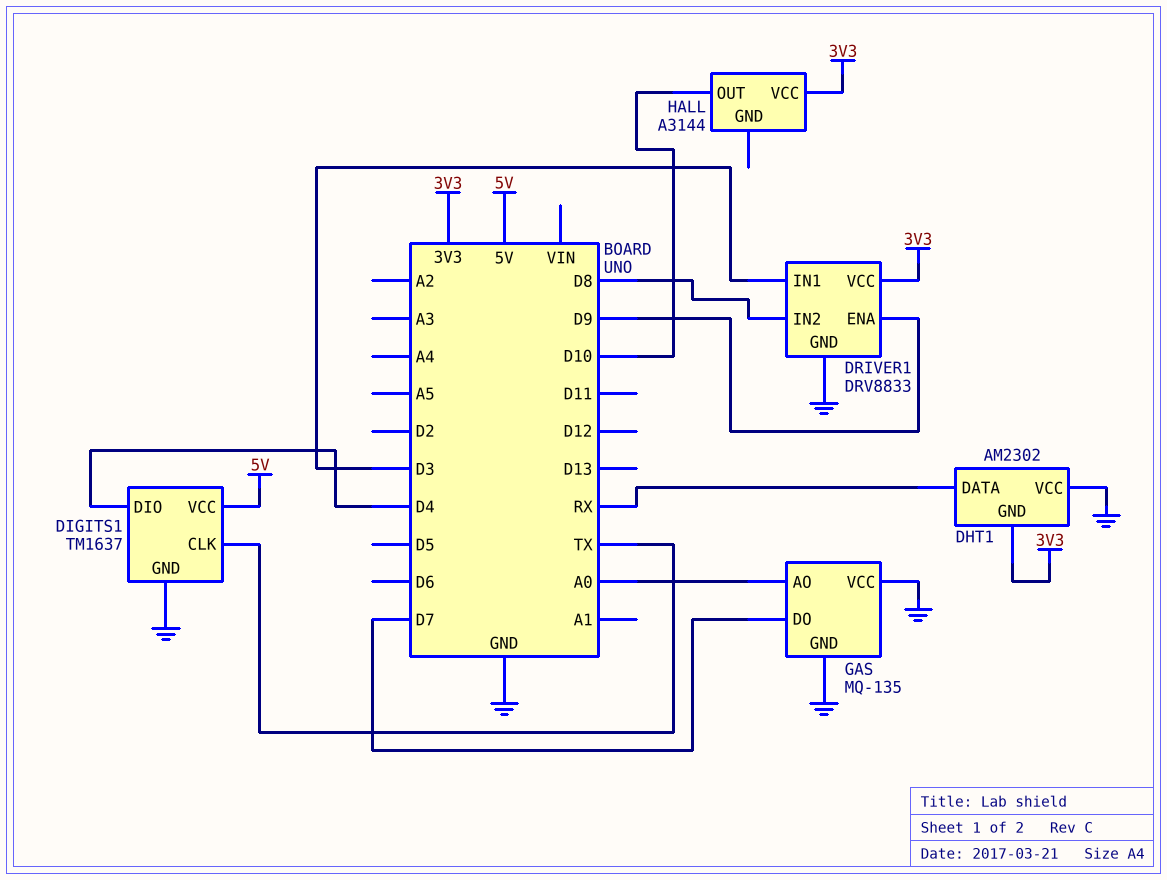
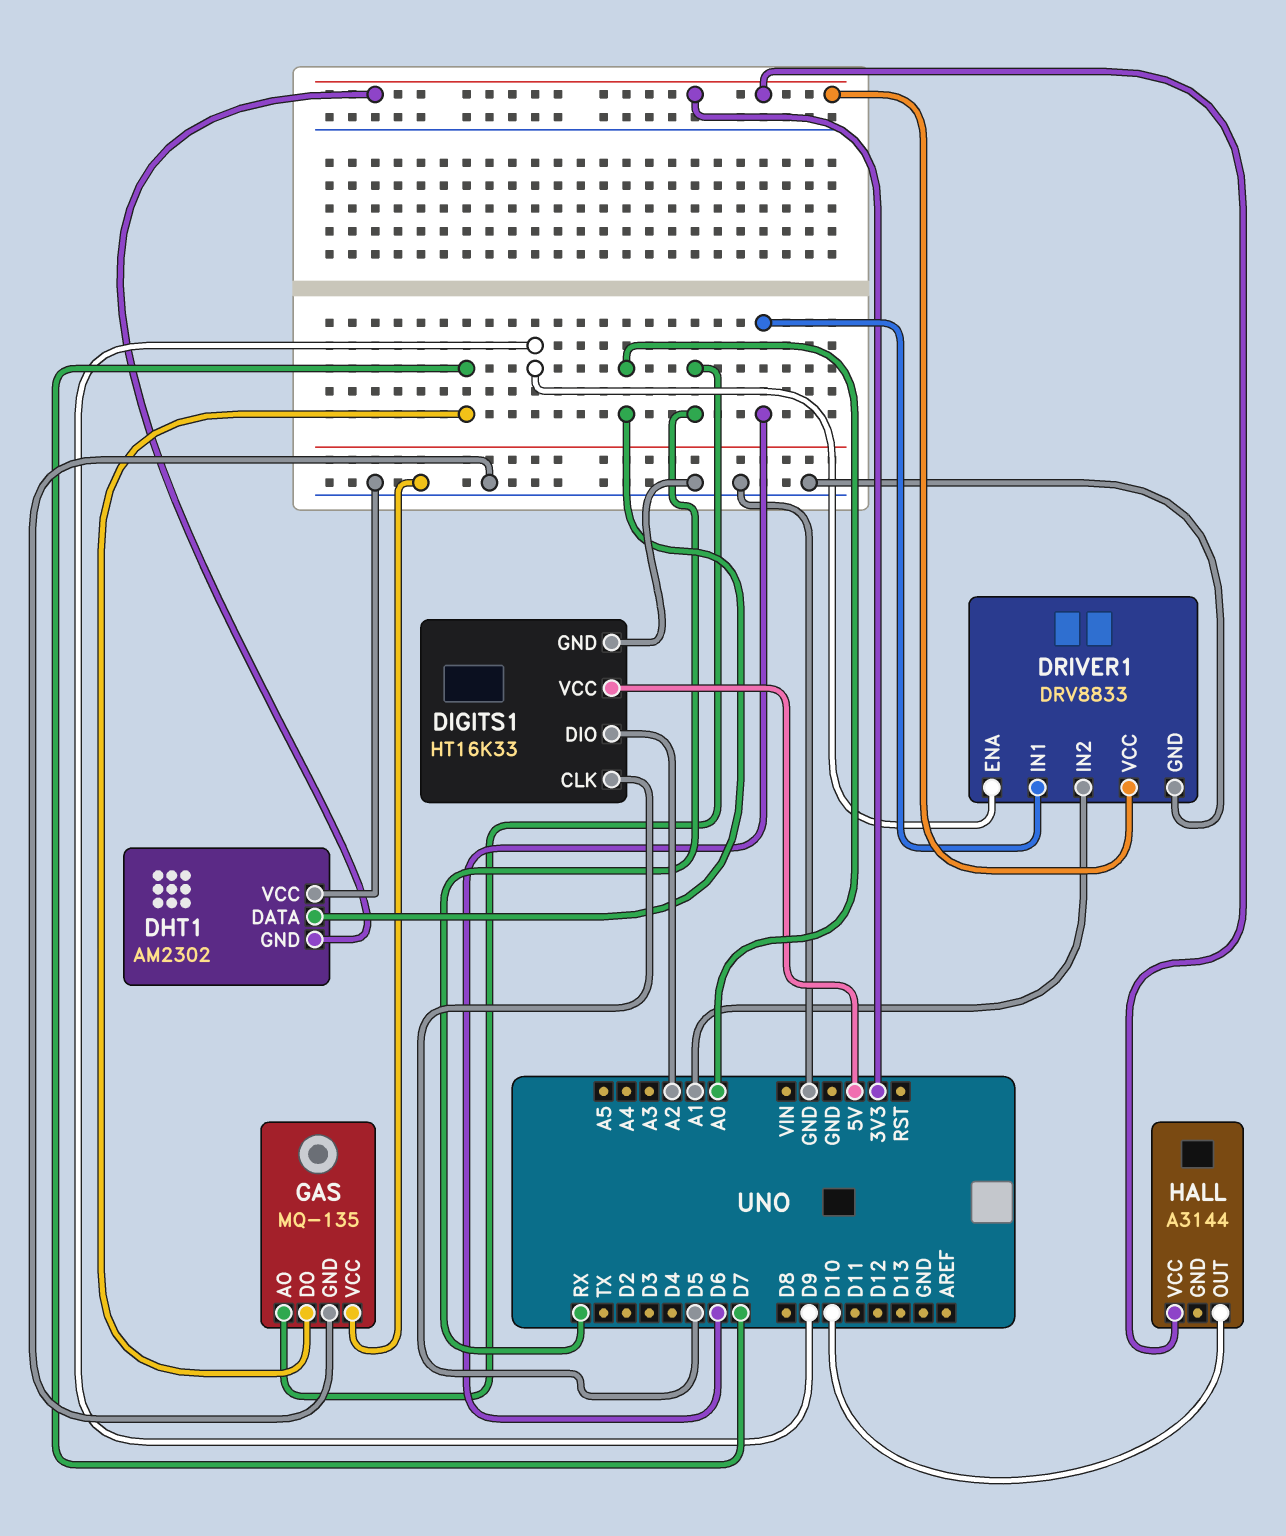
DHT1 pin DATA: RX -> A0
DIGITS1: TM1637 -> HT16K33
DIGITS1 pin CLK: TX -> D5
DIGITS1 pin DIO: D4 -> A2
DRIVER1 pin IN1: D3 -> D6
DRIVER1 pin IN2: D8 -> A1
GAS pin AO: A0 -> RX

